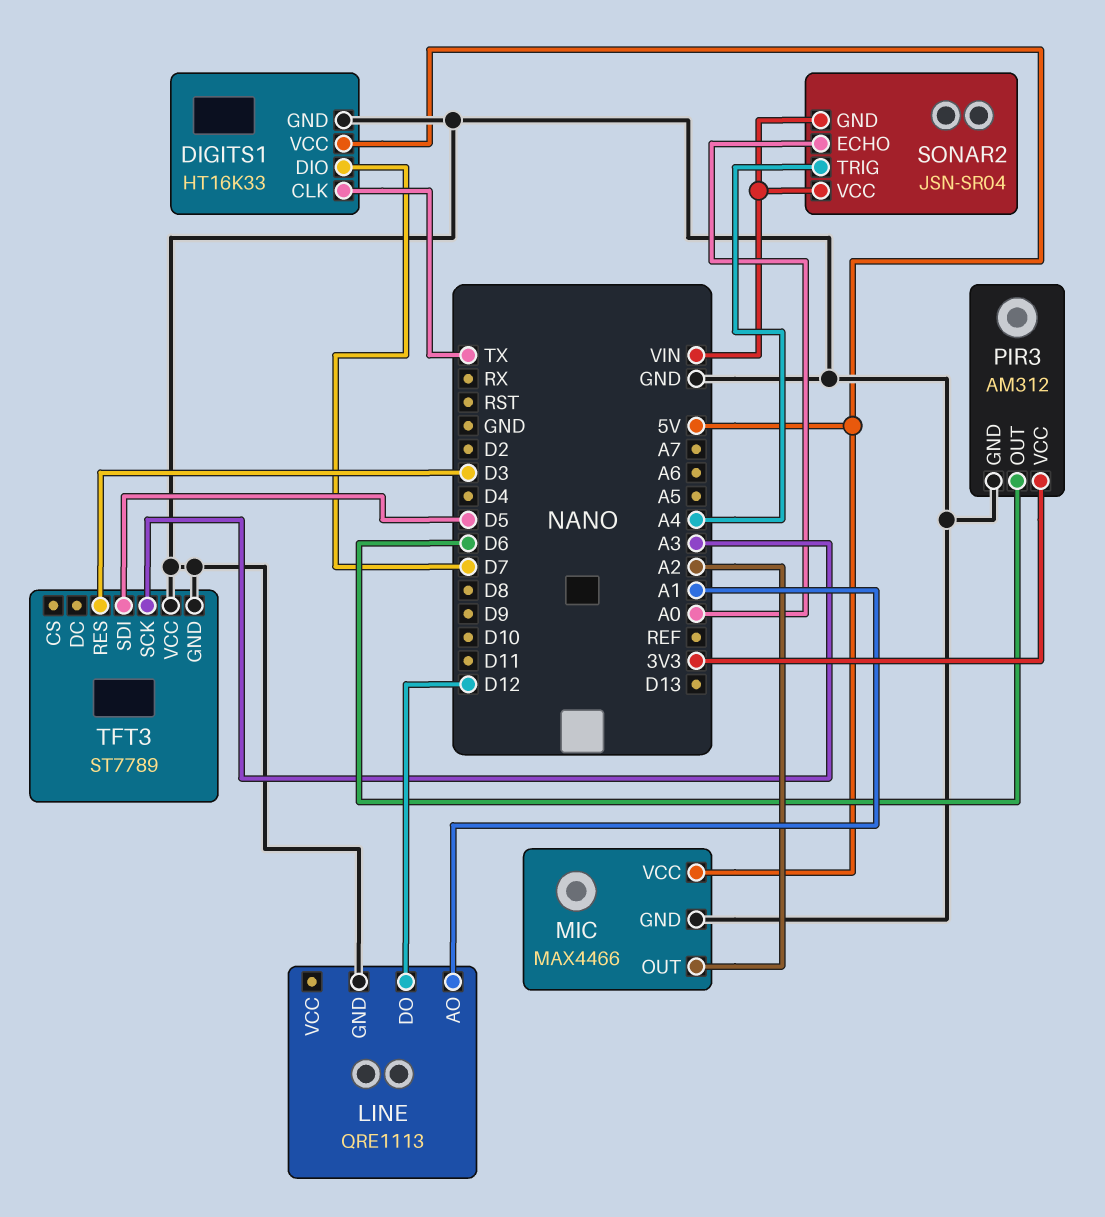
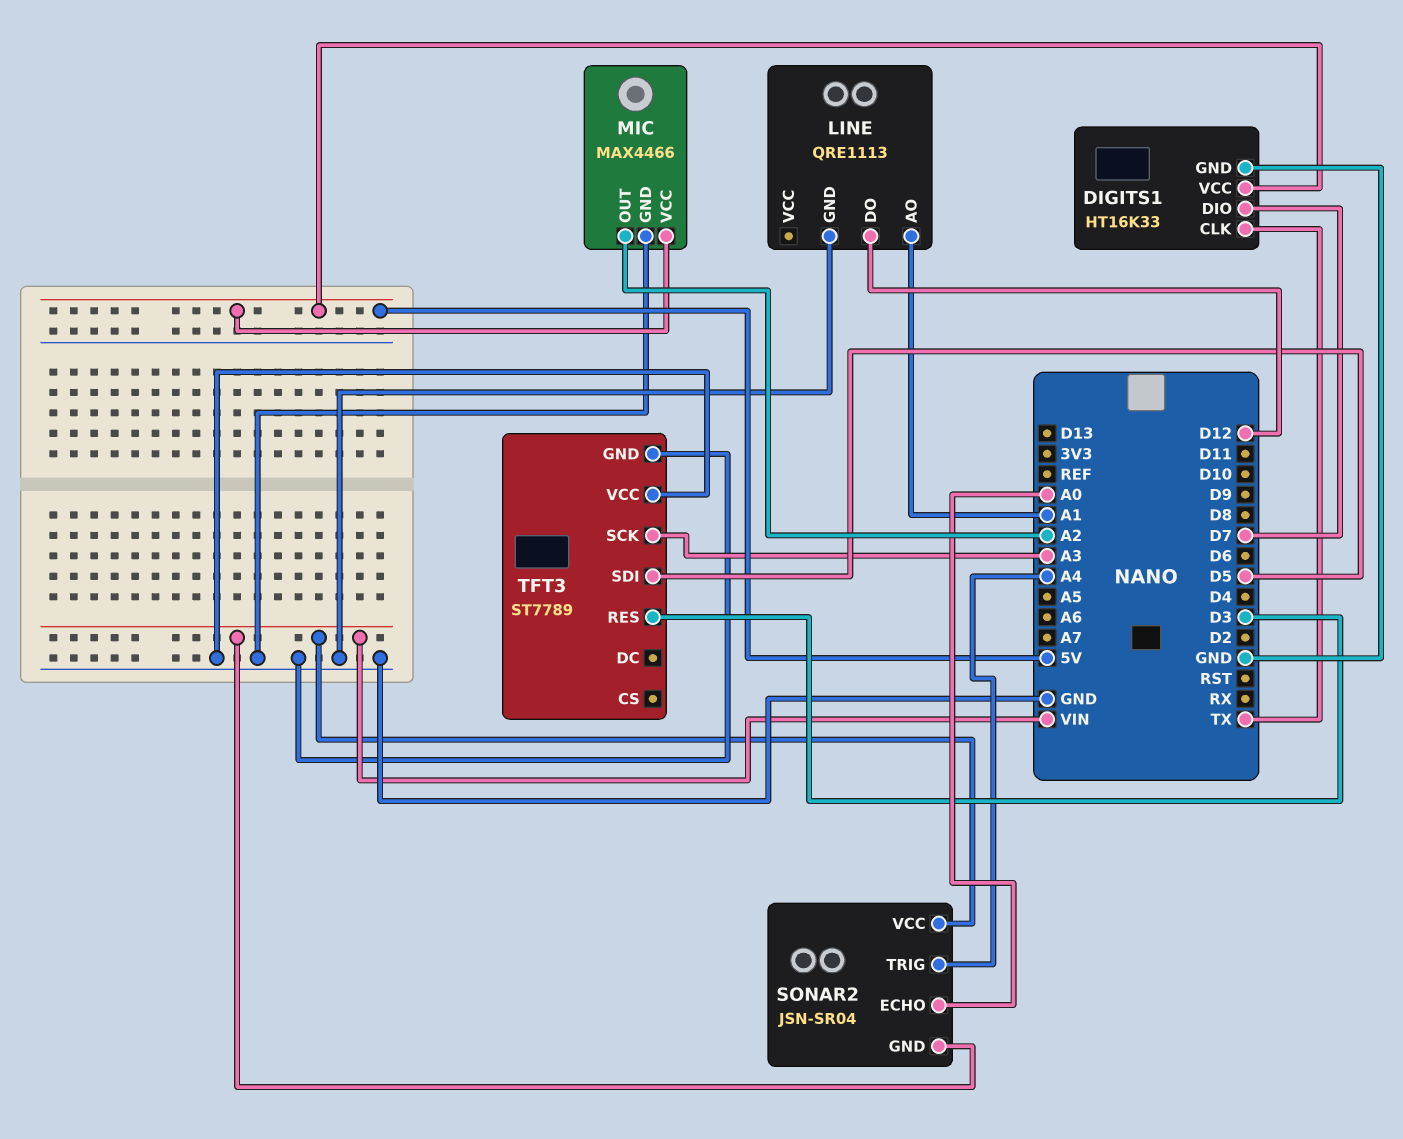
PIR3: AM312 -> none
PIR3 pin GND: GND -> none
PIR3 pin OUT: D6 -> none
PIR3 pin VCC: 3V3 -> none

